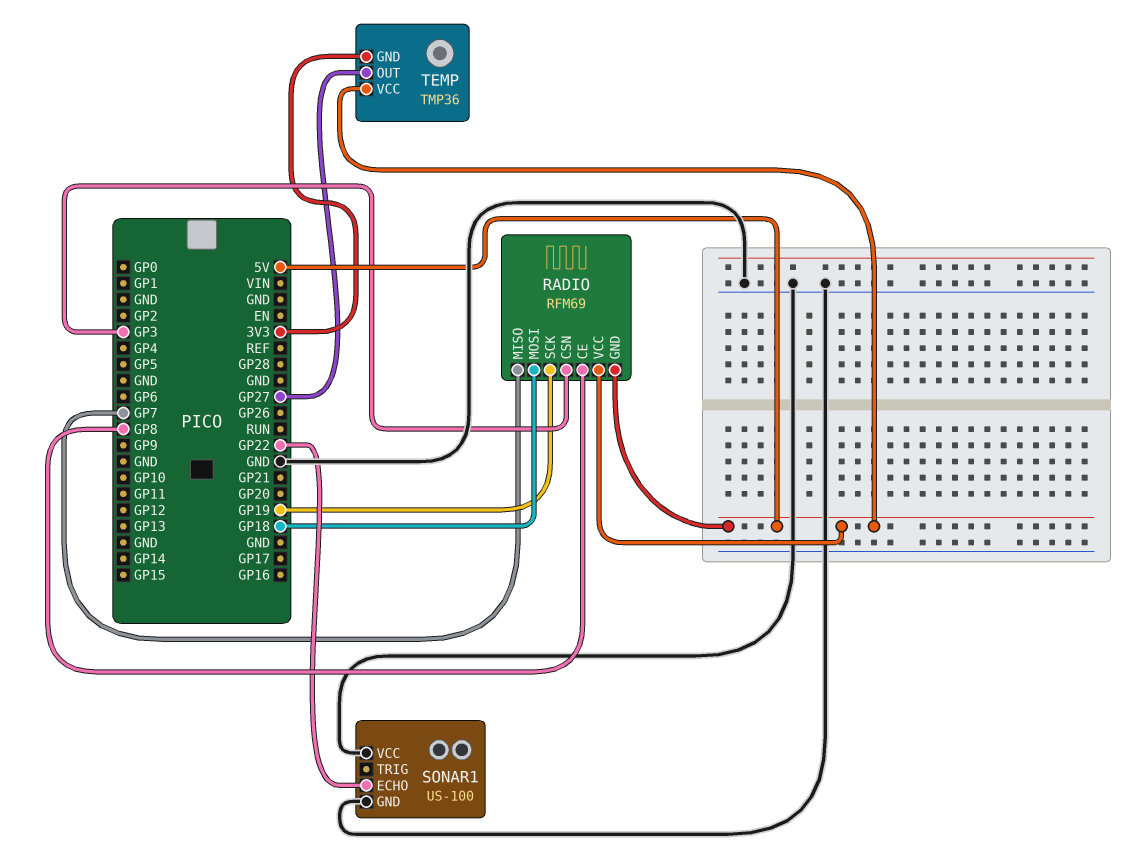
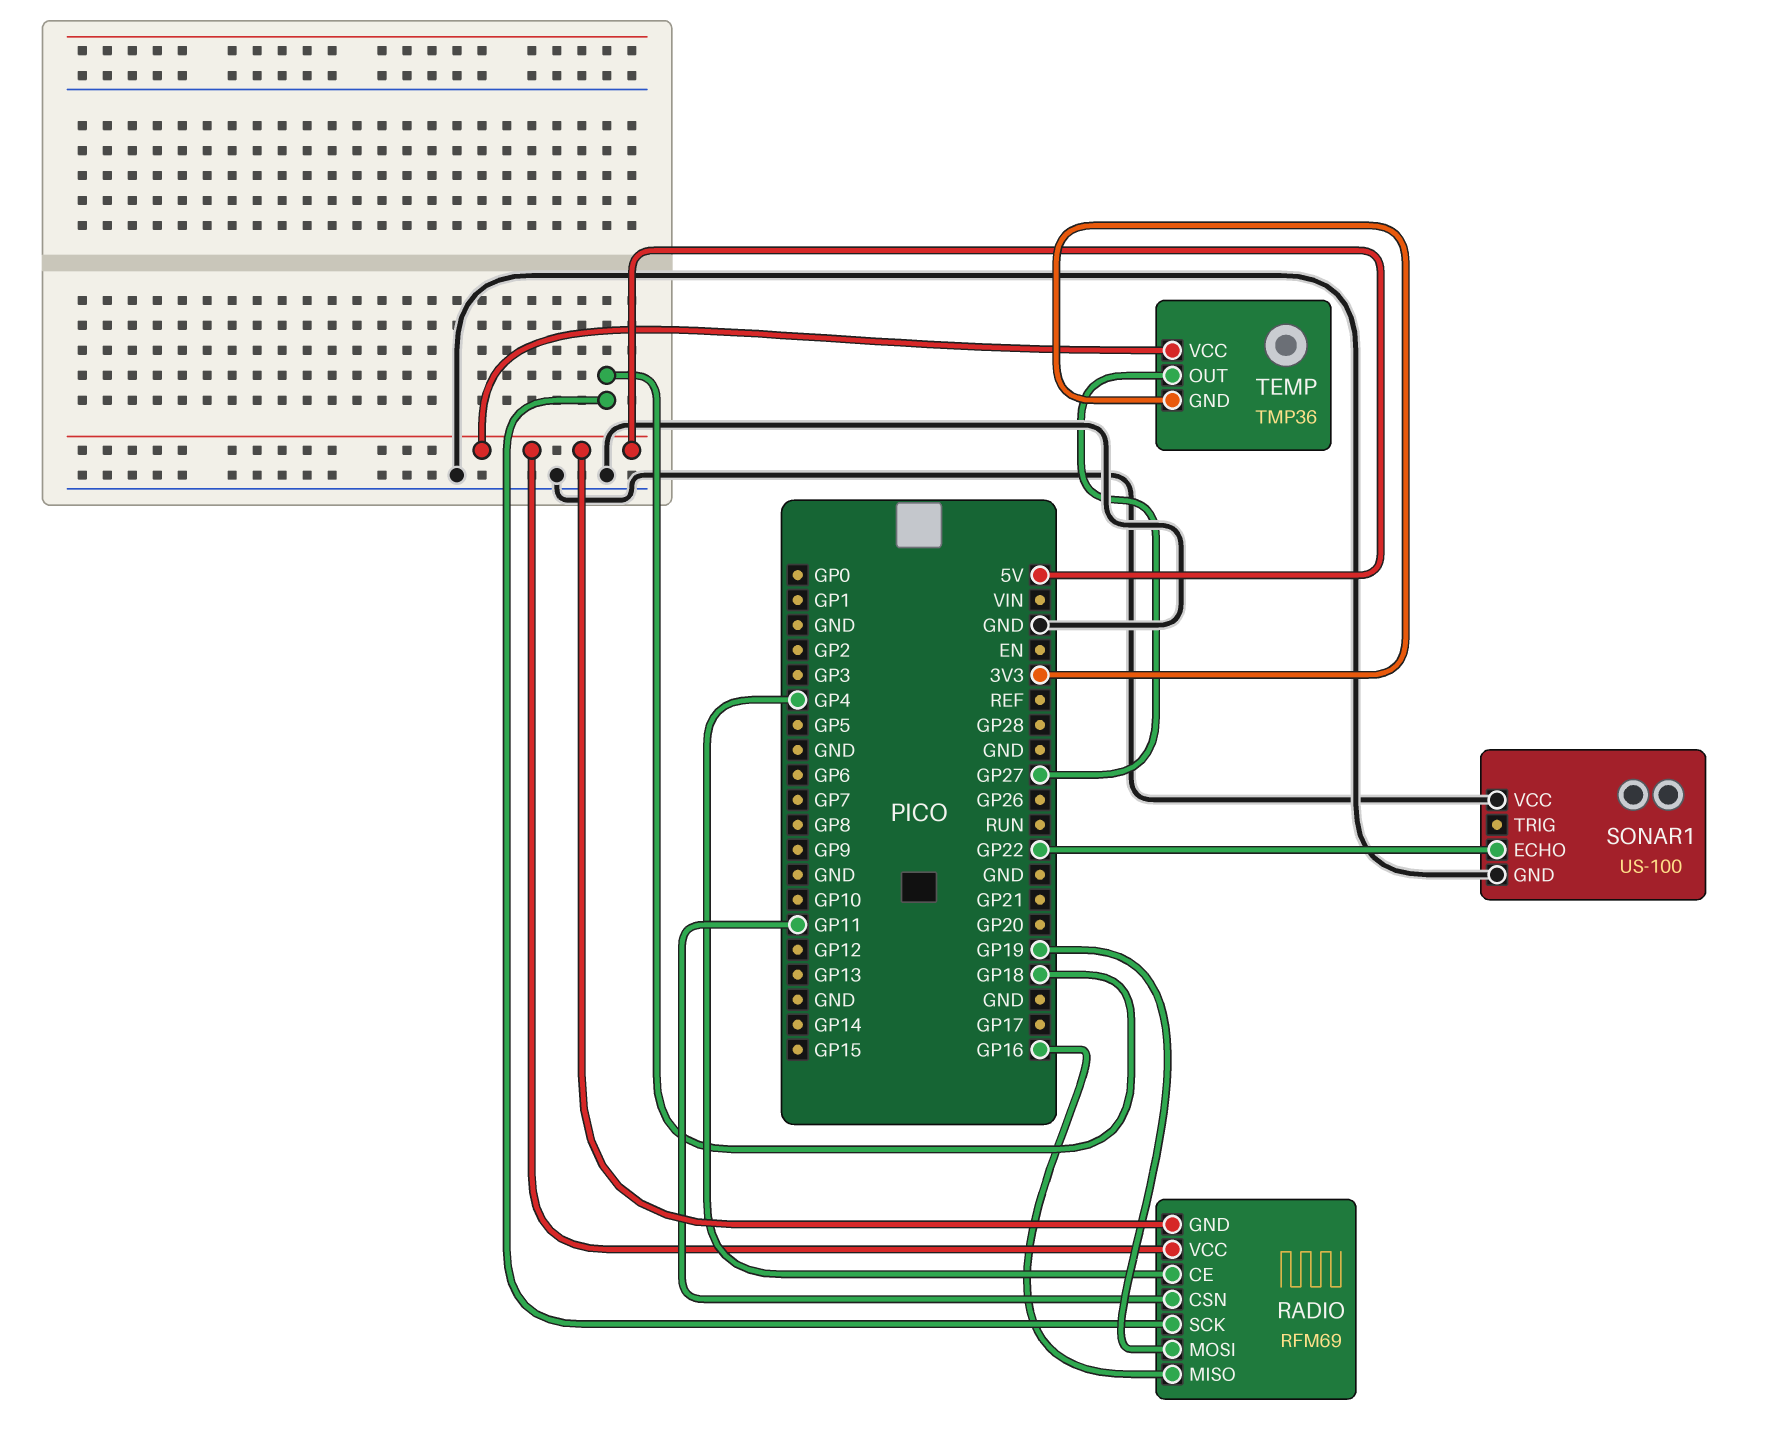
RADIO pin CE: GP8 -> GP4
RADIO pin CSN: GP3 -> GP11
RADIO pin MISO: GP7 -> GP16
RADIO pin MOSI: GP18 -> GP19
RADIO pin SCK: GP19 -> GP18

